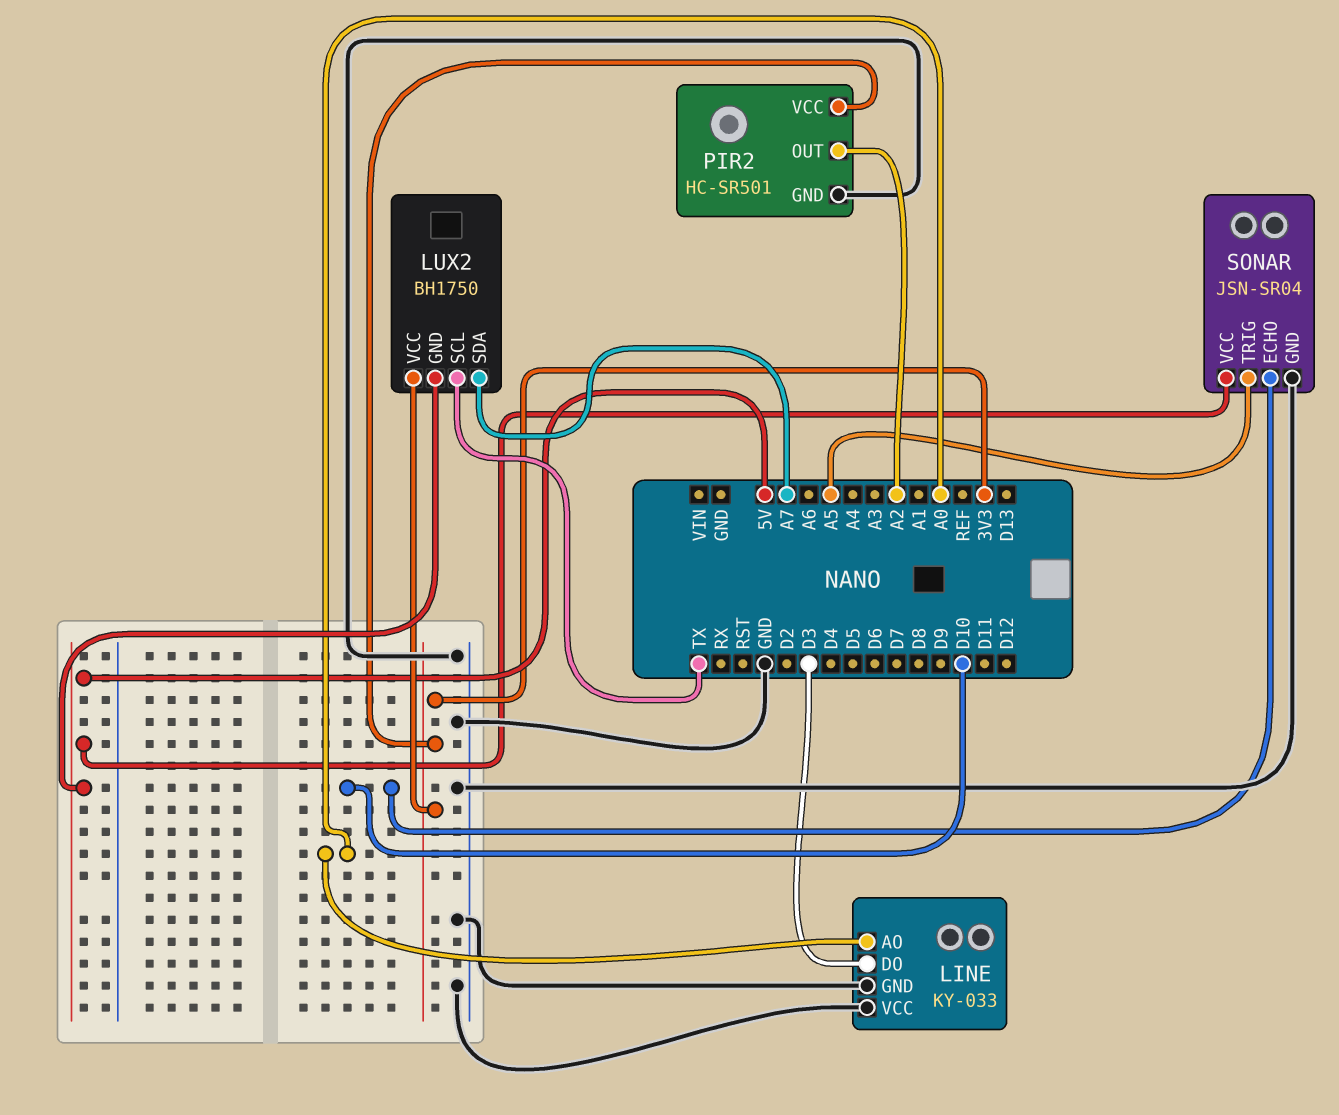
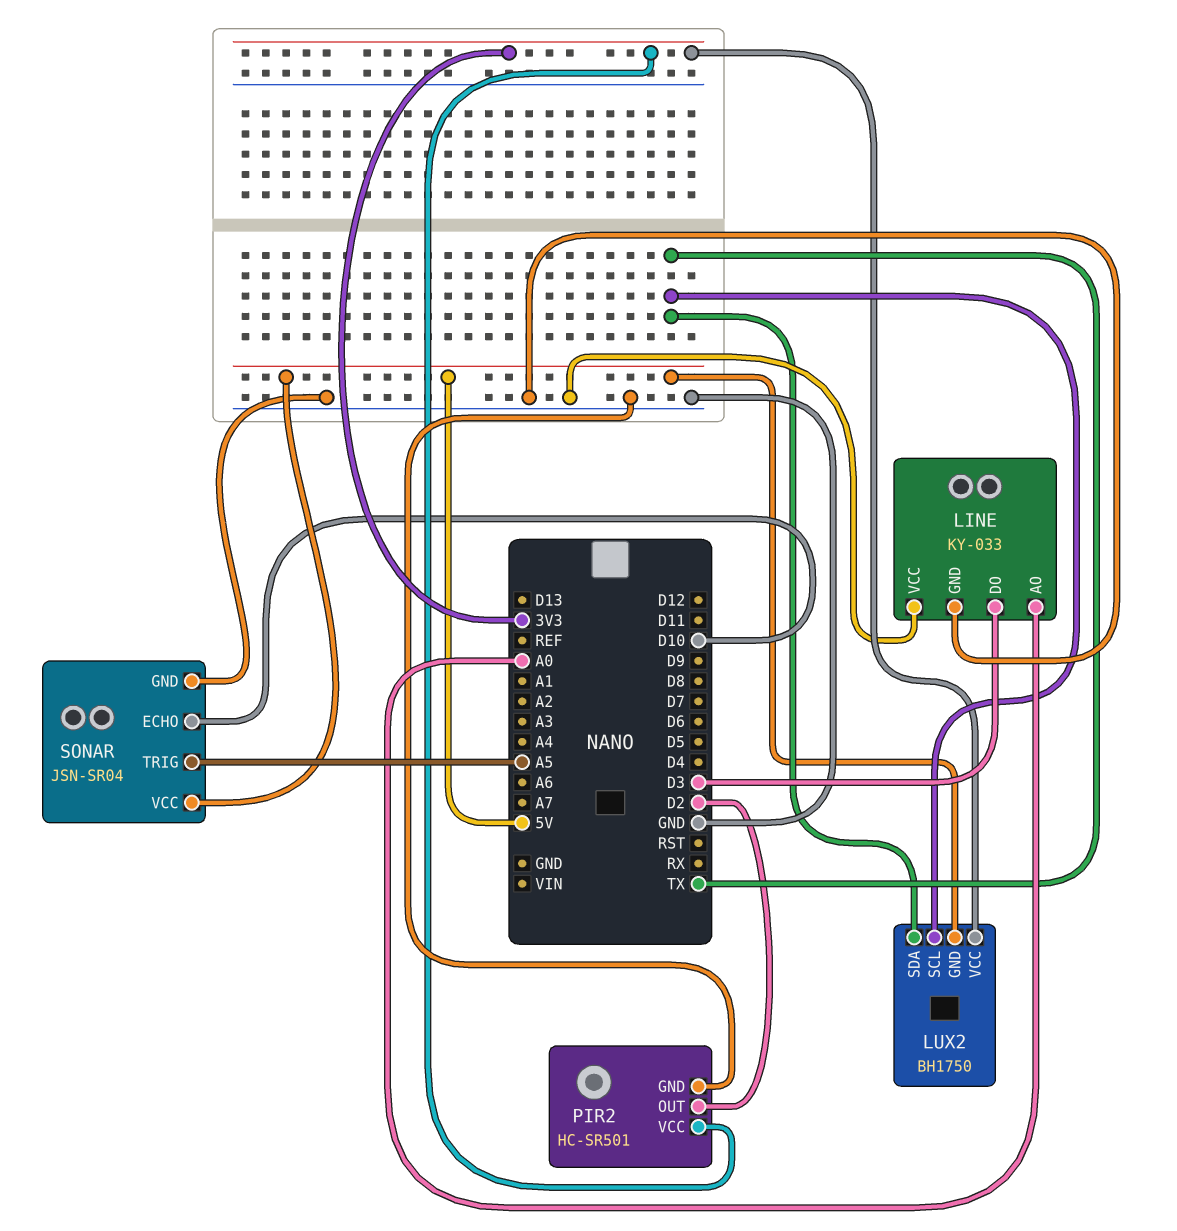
LUX2 pin SDA: A7 -> TX
PIR2 pin OUT: A2 -> D2

